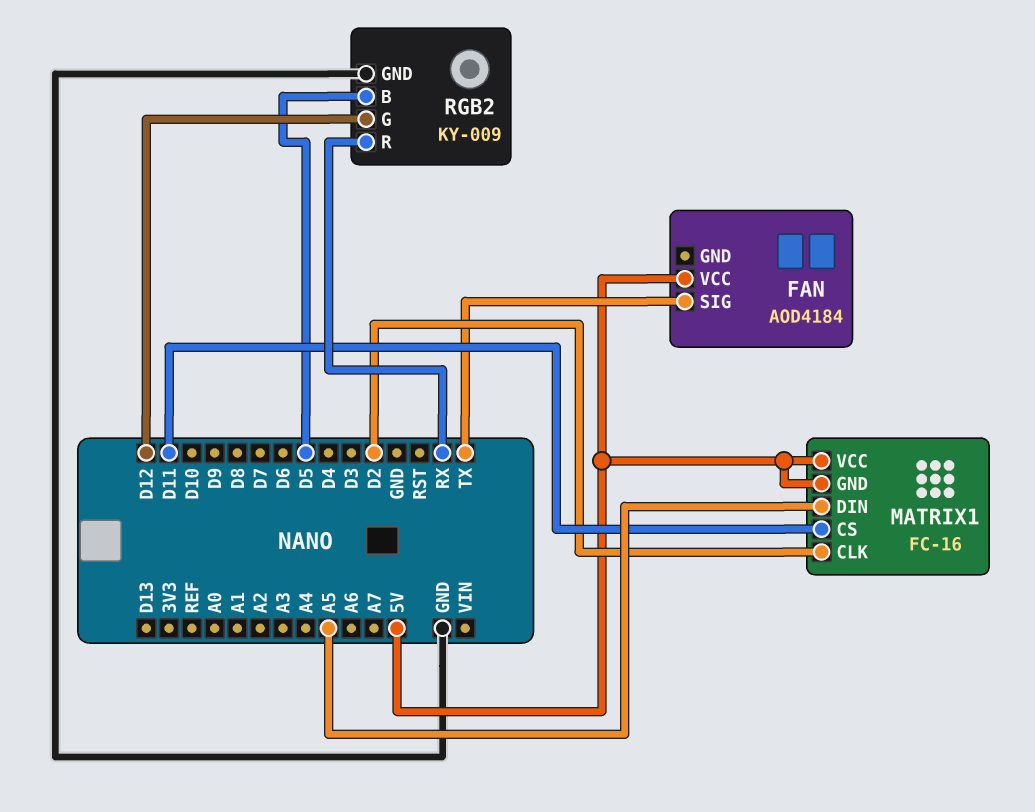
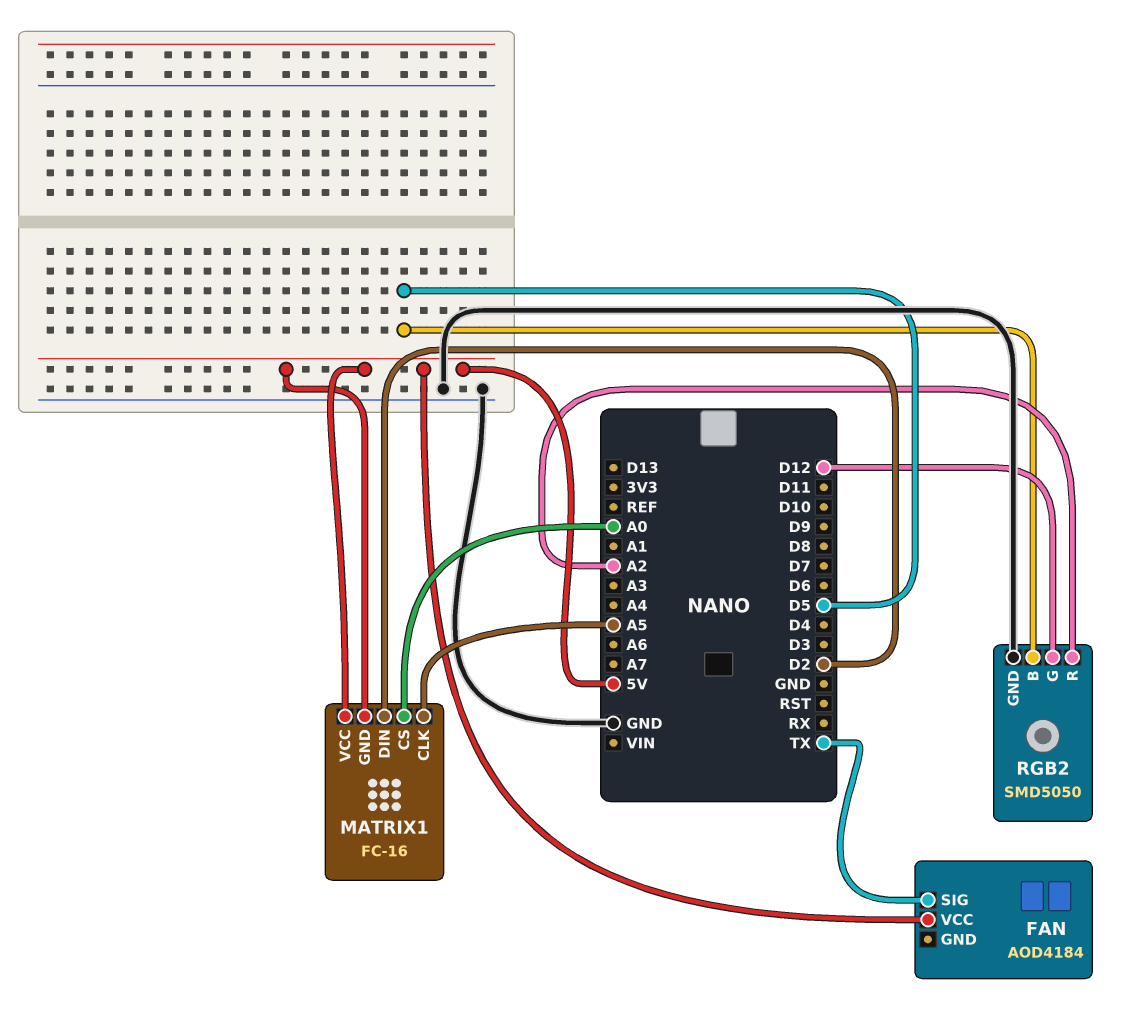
MATRIX1 pin CLK: D2 -> A5
MATRIX1 pin CS: D11 -> A0
MATRIX1 pin DIN: A5 -> D2
RGB2: KY-009 -> SMD5050
RGB2 pin R: RX -> A2

